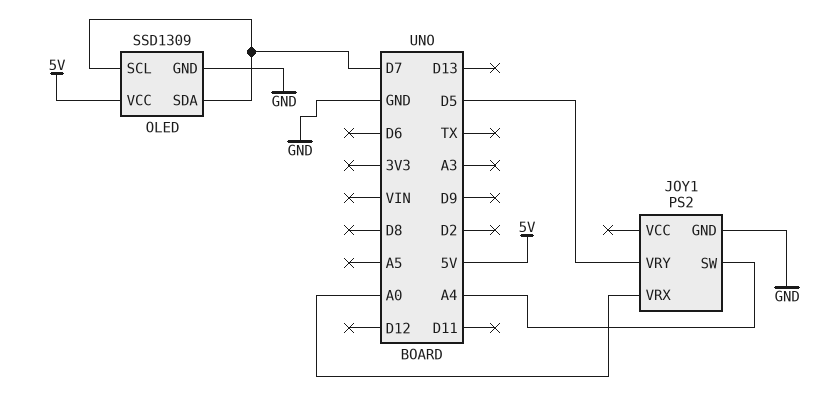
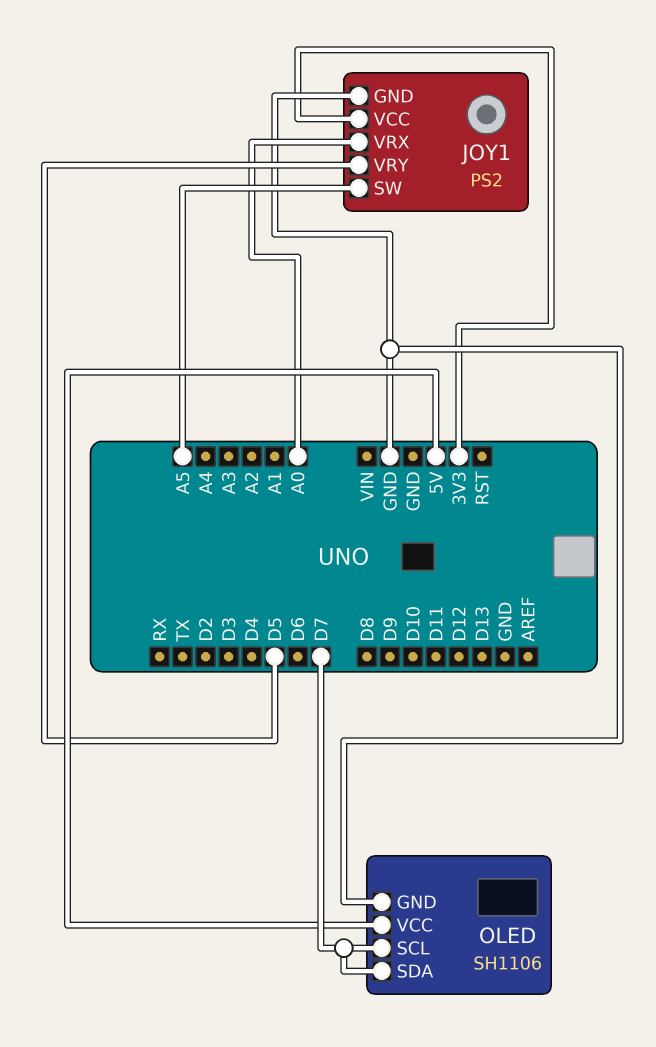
JOY1 pin SW: A4 -> A5
JOY1 pin VCC: none -> 3V3
OLED: SSD1309 -> SH1106

